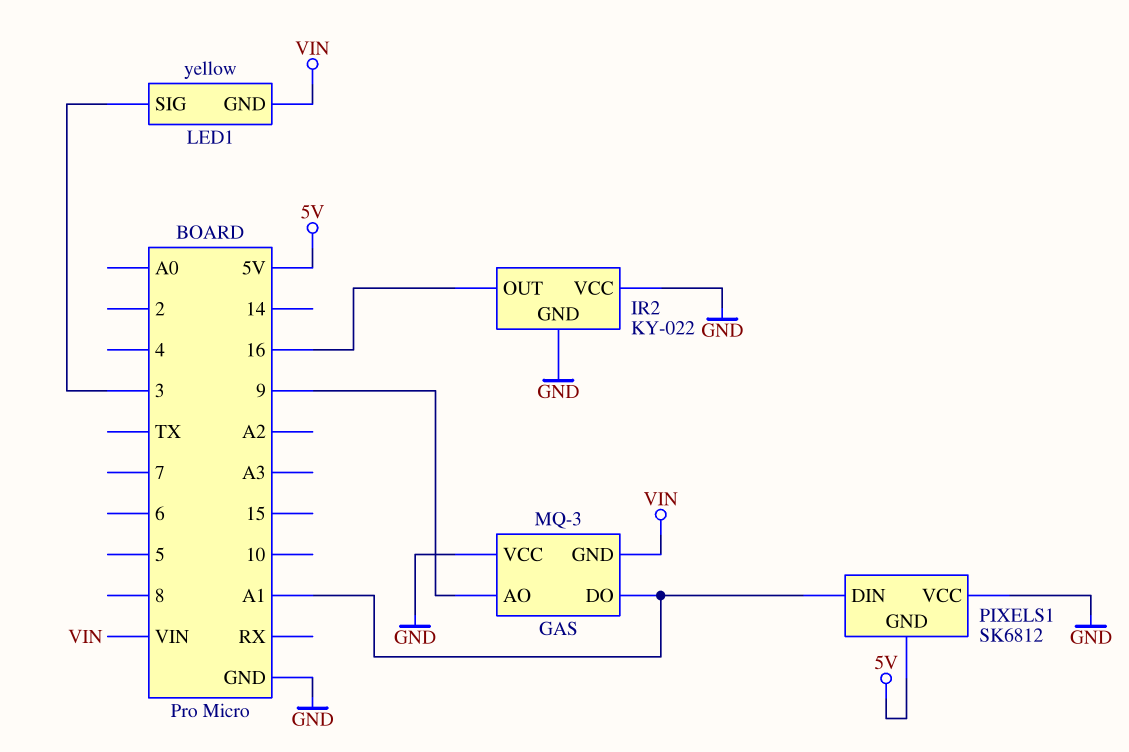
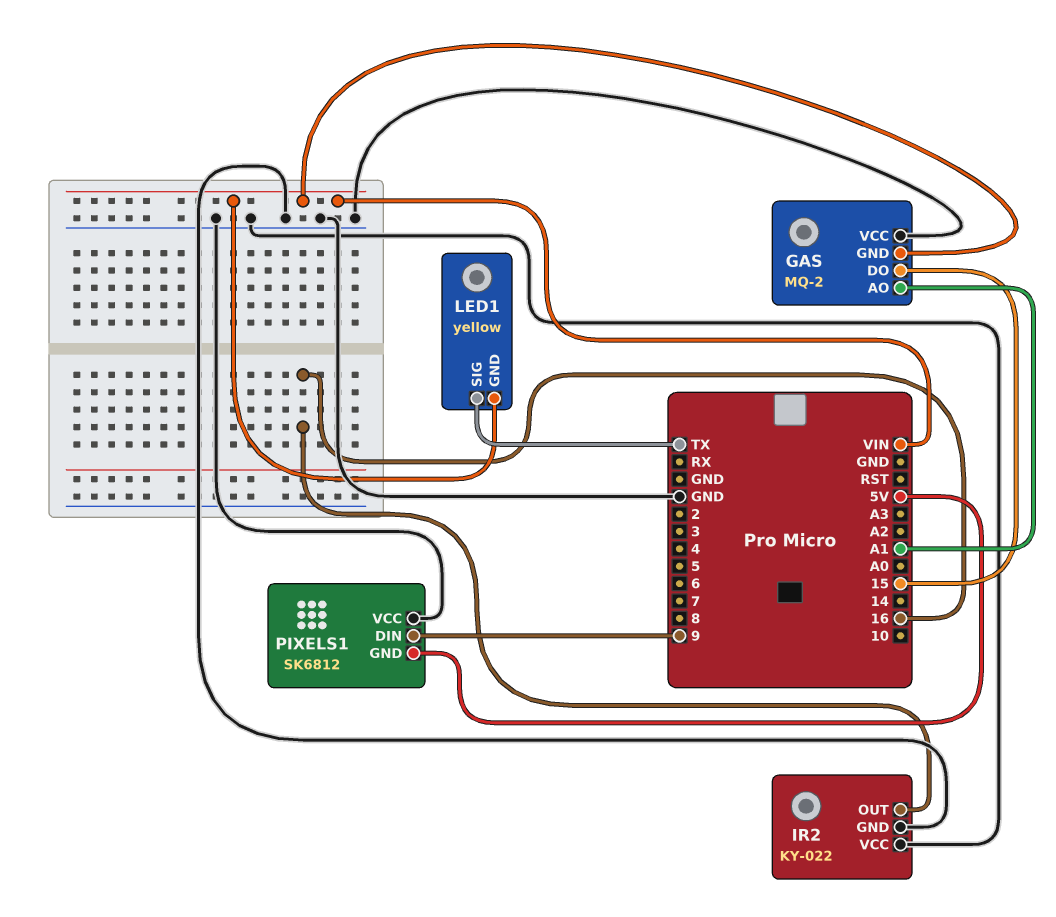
GAS: MQ-3 -> MQ-2
GAS pin AO: 9 -> A1
GAS pin DO: A1 -> 15
LED1 pin SIG: 3 -> TX
PIXELS1 pin DIN: A1 -> 9

